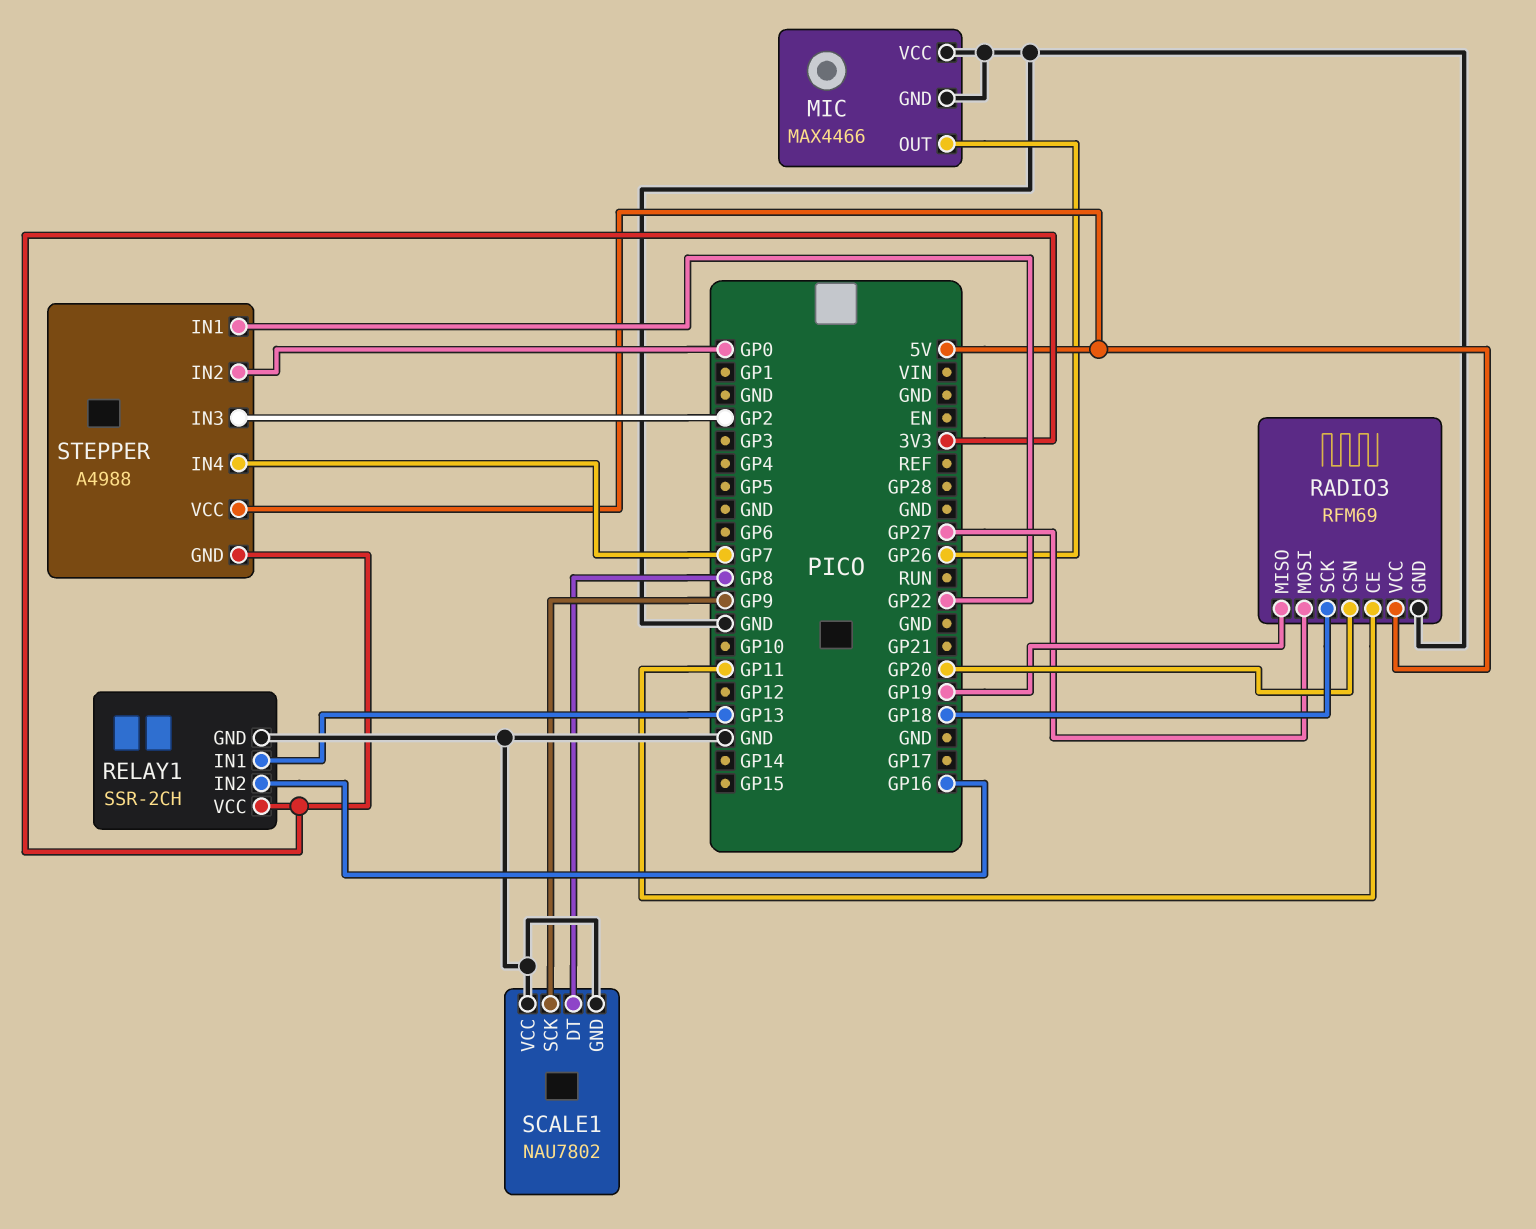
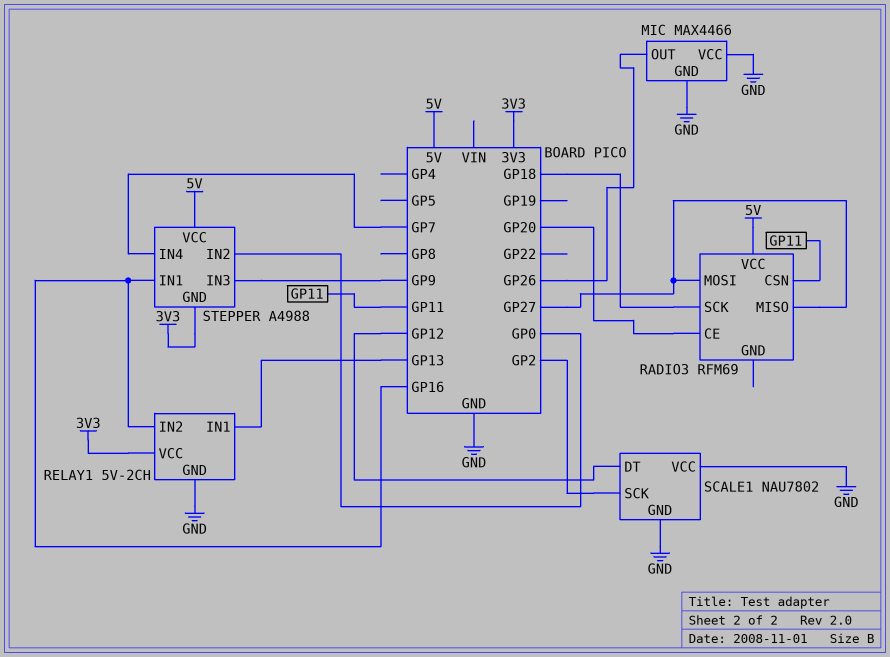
RADIO3 pin CE: GP11 -> GP20
RADIO3 pin CSN: GP20 -> GP11
RADIO3 pin GND: GND -> none
RADIO3 pin MISO: GP19 -> GP27
RELAY1: SSR-2CH -> 5V-2CH
SCALE1 pin DT: GP8 -> GP12
SCALE1 pin SCK: GP9 -> GP2
STEPPER pin IN1: GP22 -> GP16
STEPPER pin IN3: GP2 -> GP9

